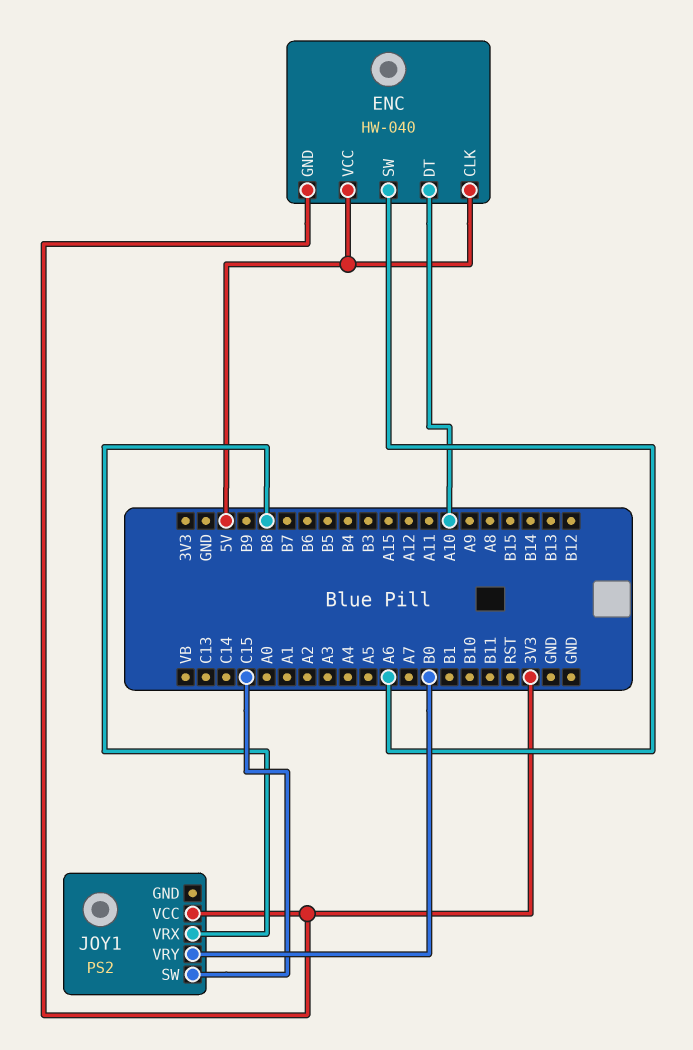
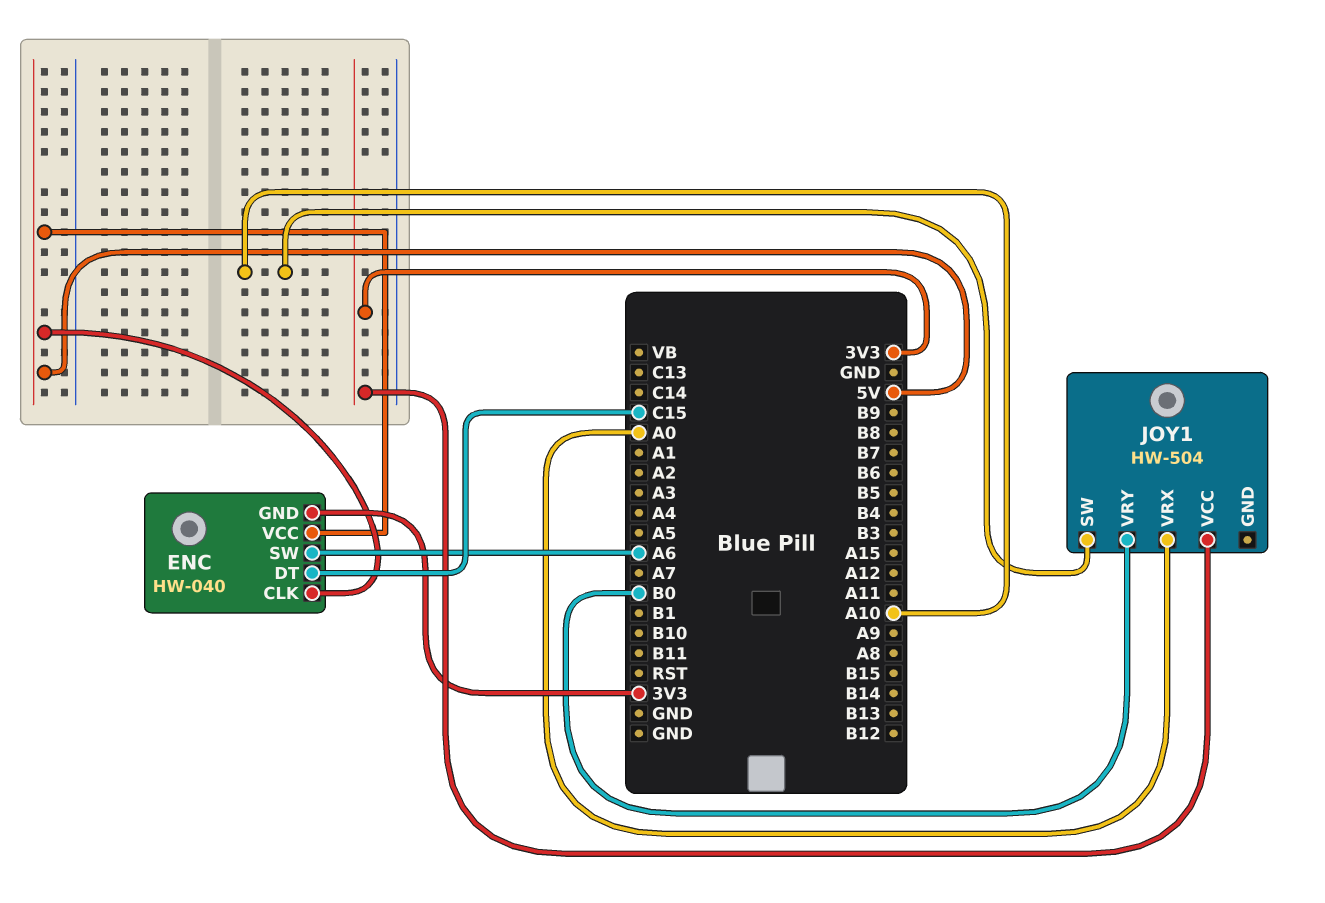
ENC pin DT: A10 -> C15
JOY1: PS2 -> HW-504
JOY1 pin SW: C15 -> A10
JOY1 pin VRX: B8 -> A0

